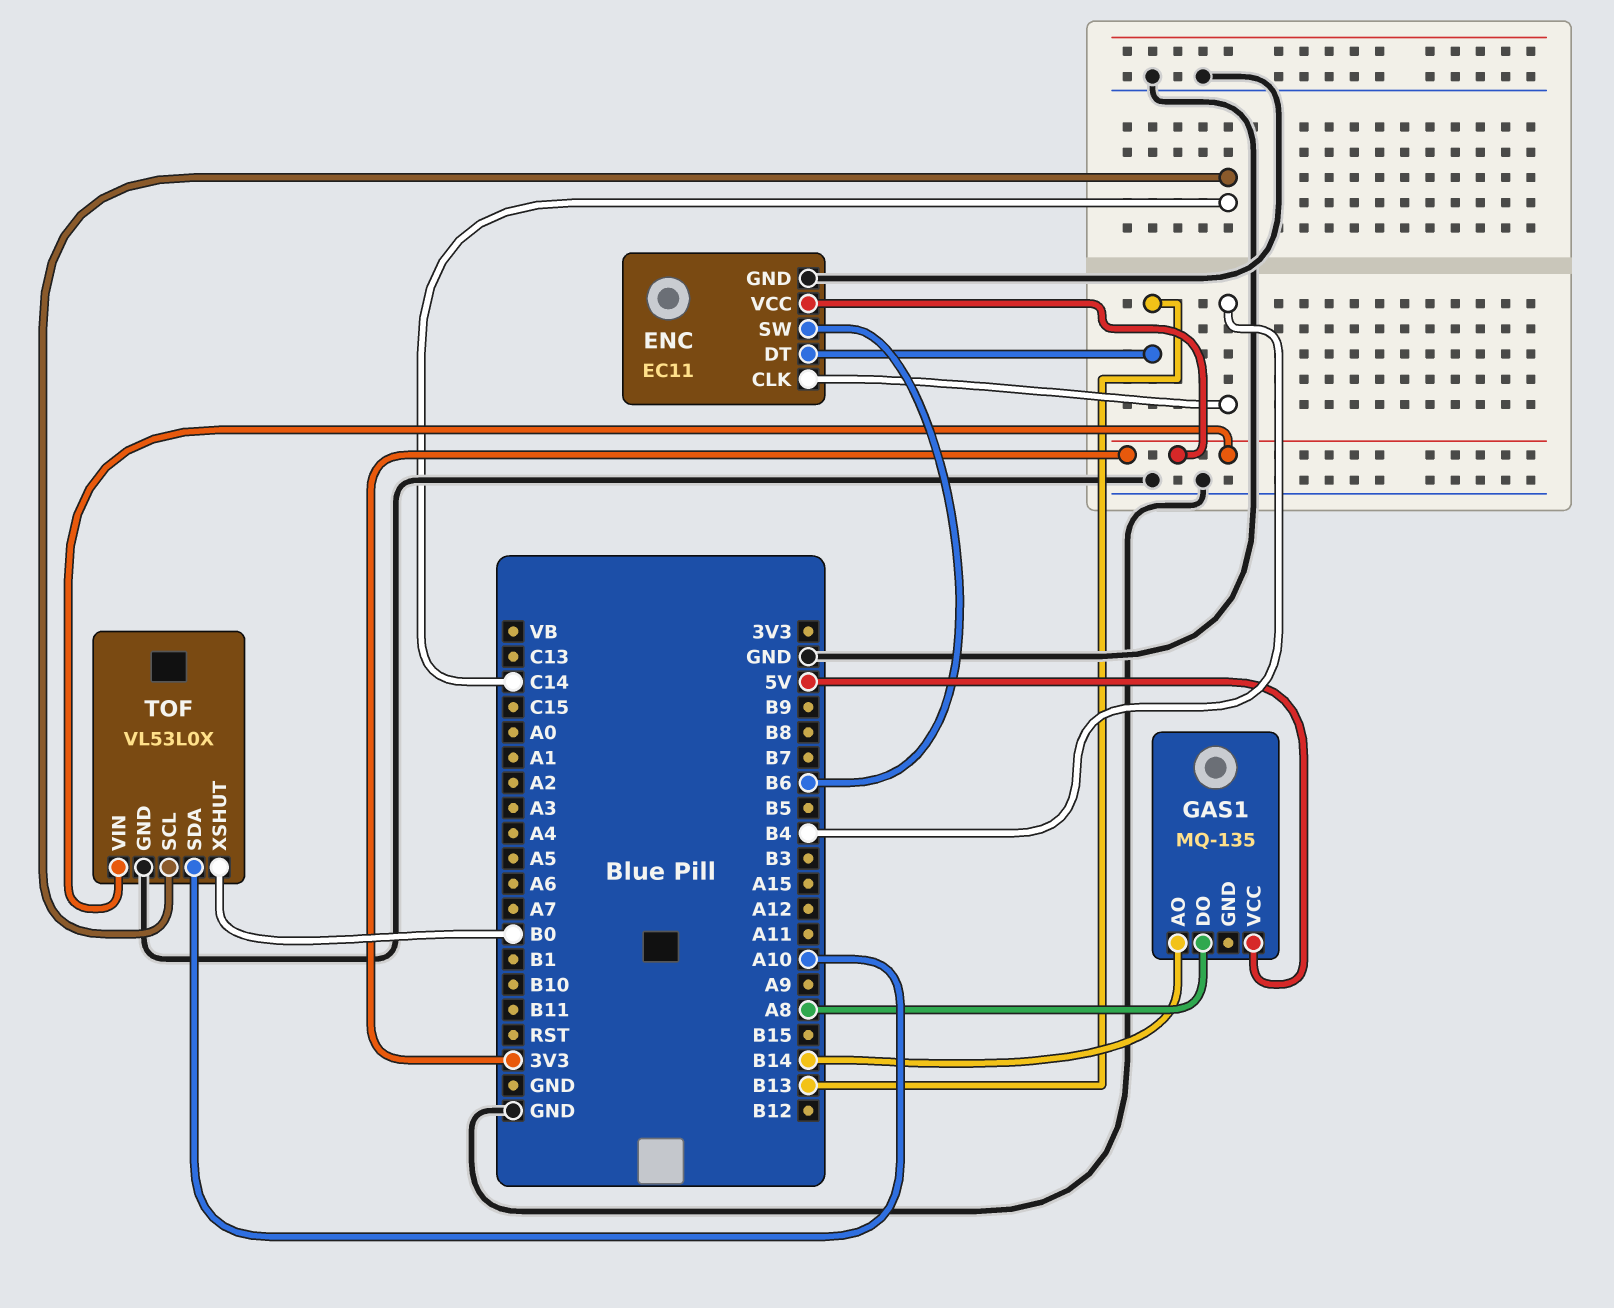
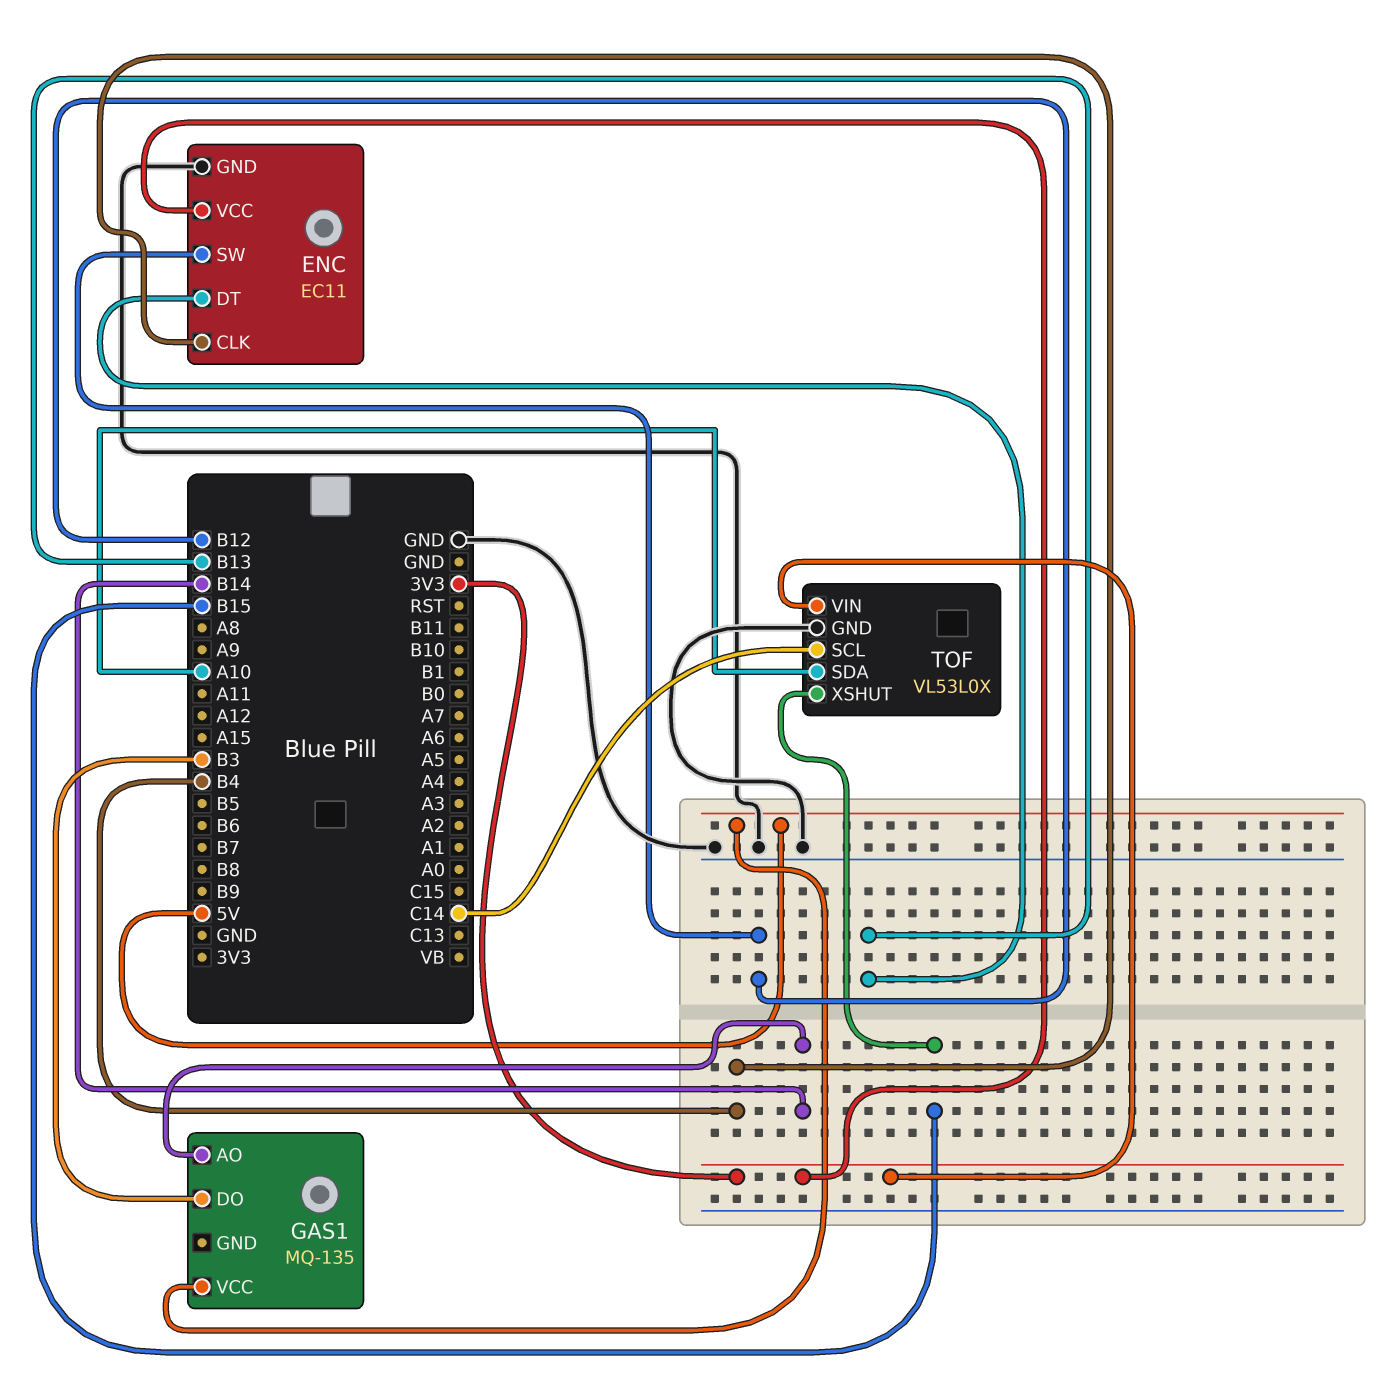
ENC pin SW: B6 -> B12
GAS1 pin DO: A8 -> B3
TOF pin XSHUT: B0 -> B15

